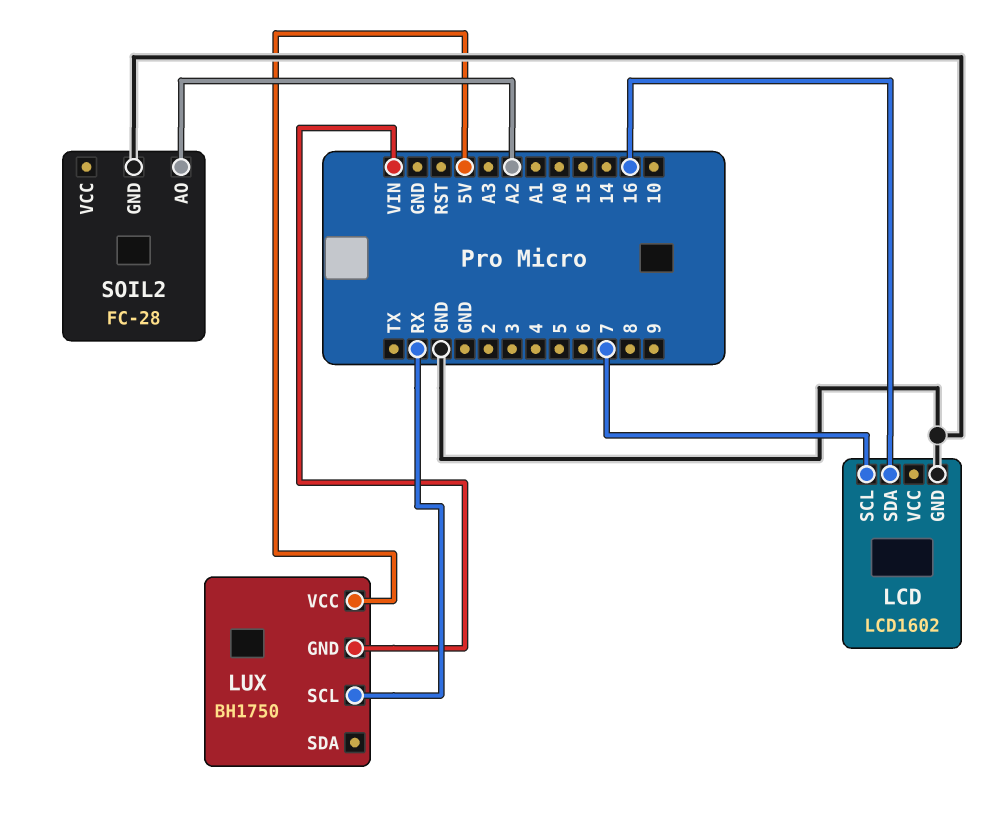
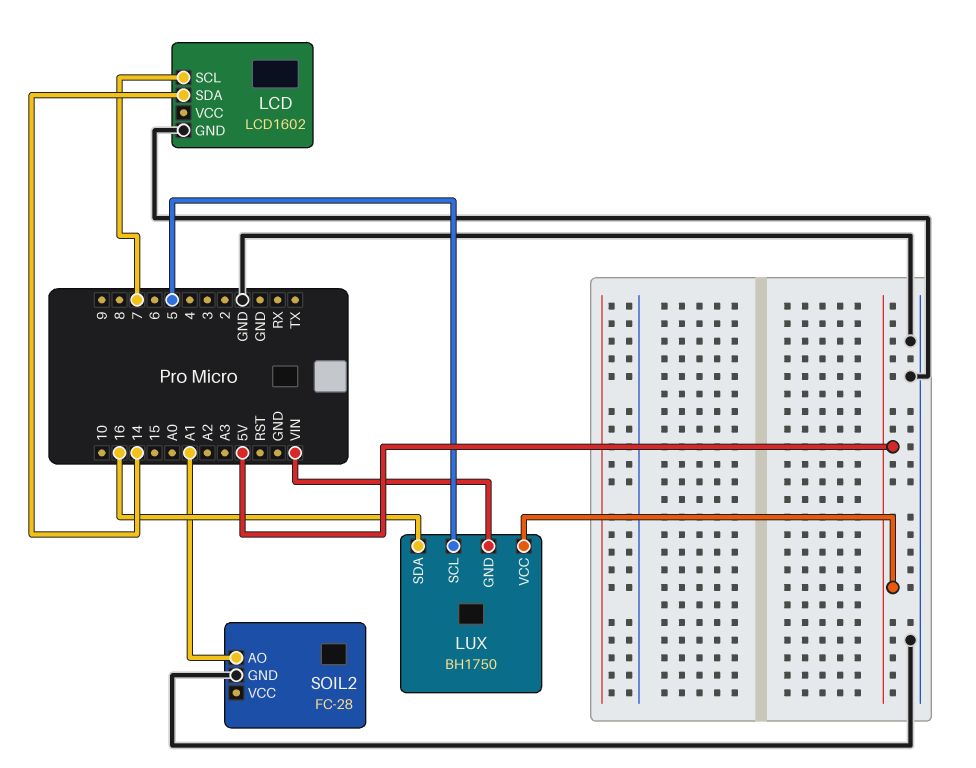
LCD pin SDA: 16 -> 14
LUX pin SCL: RX -> 5
LUX pin SDA: none -> 16
SOIL2 pin AO: A2 -> A1

